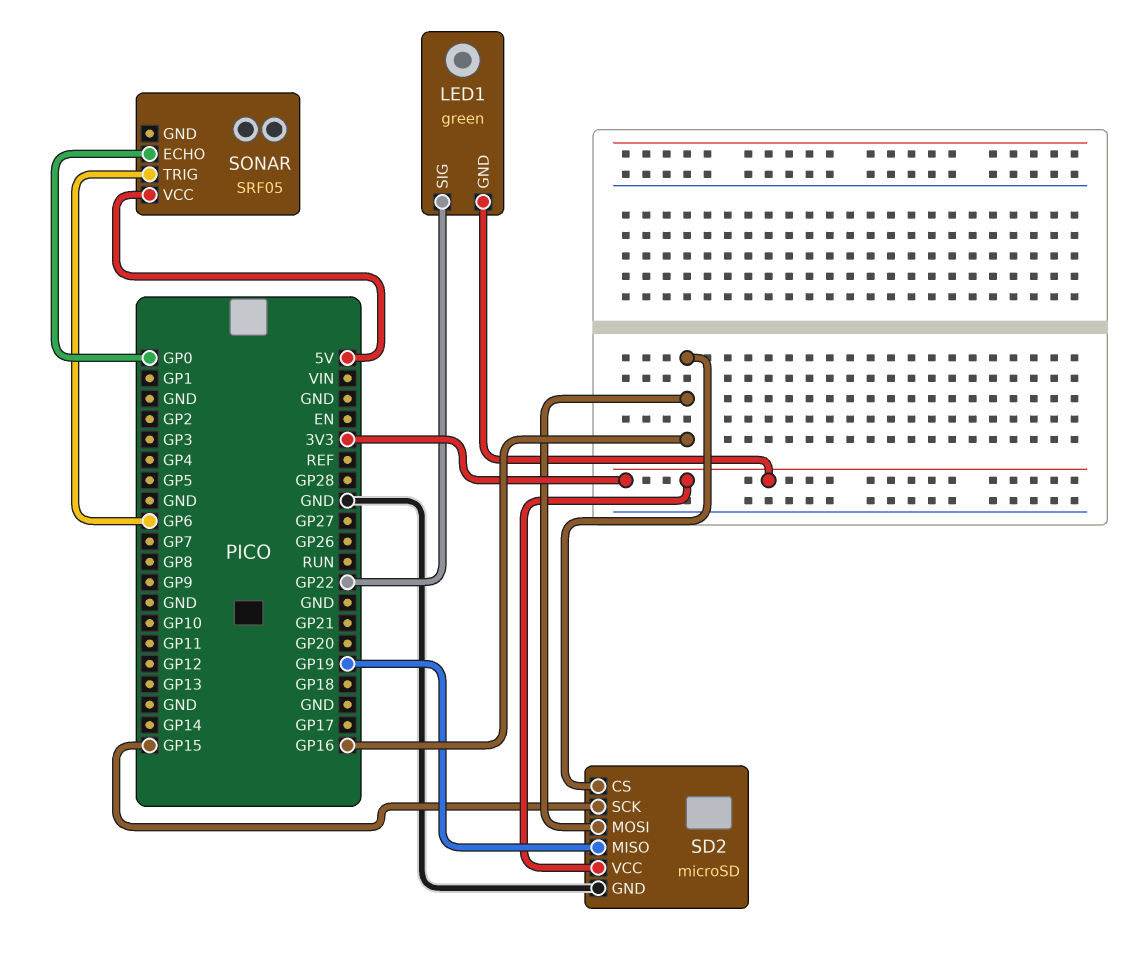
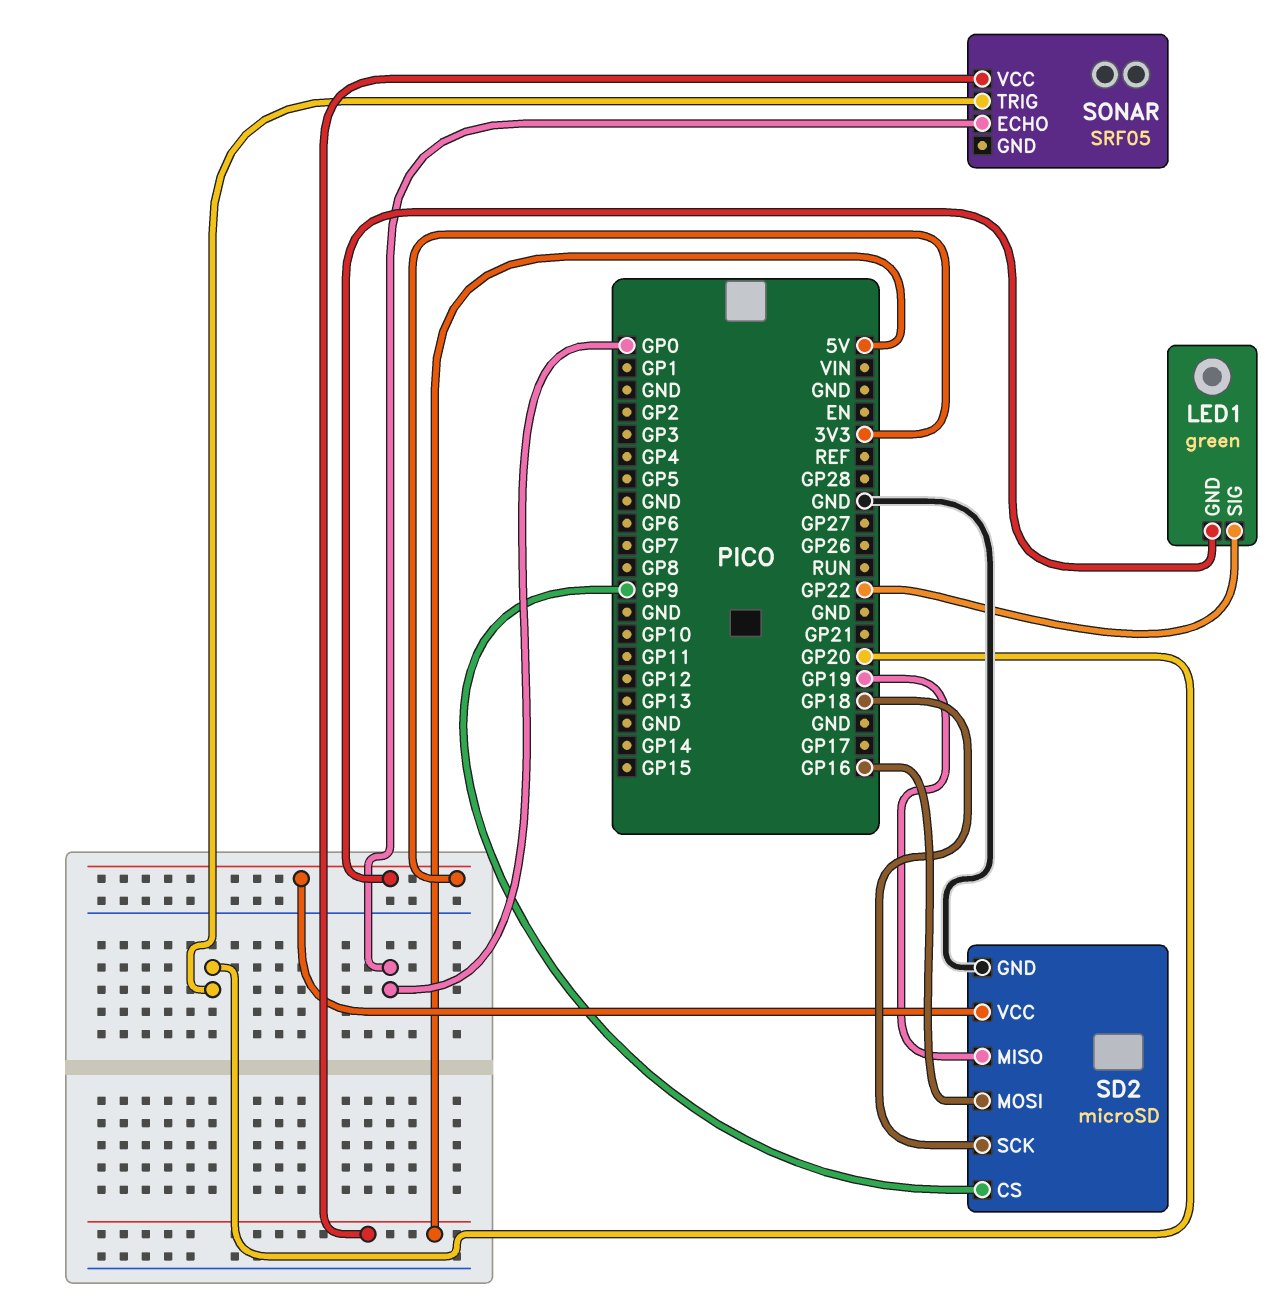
SD2 pin CS: GP16 -> GP9
SD2 pin SCK: GP15 -> GP18
SONAR pin TRIG: GP6 -> GP20

